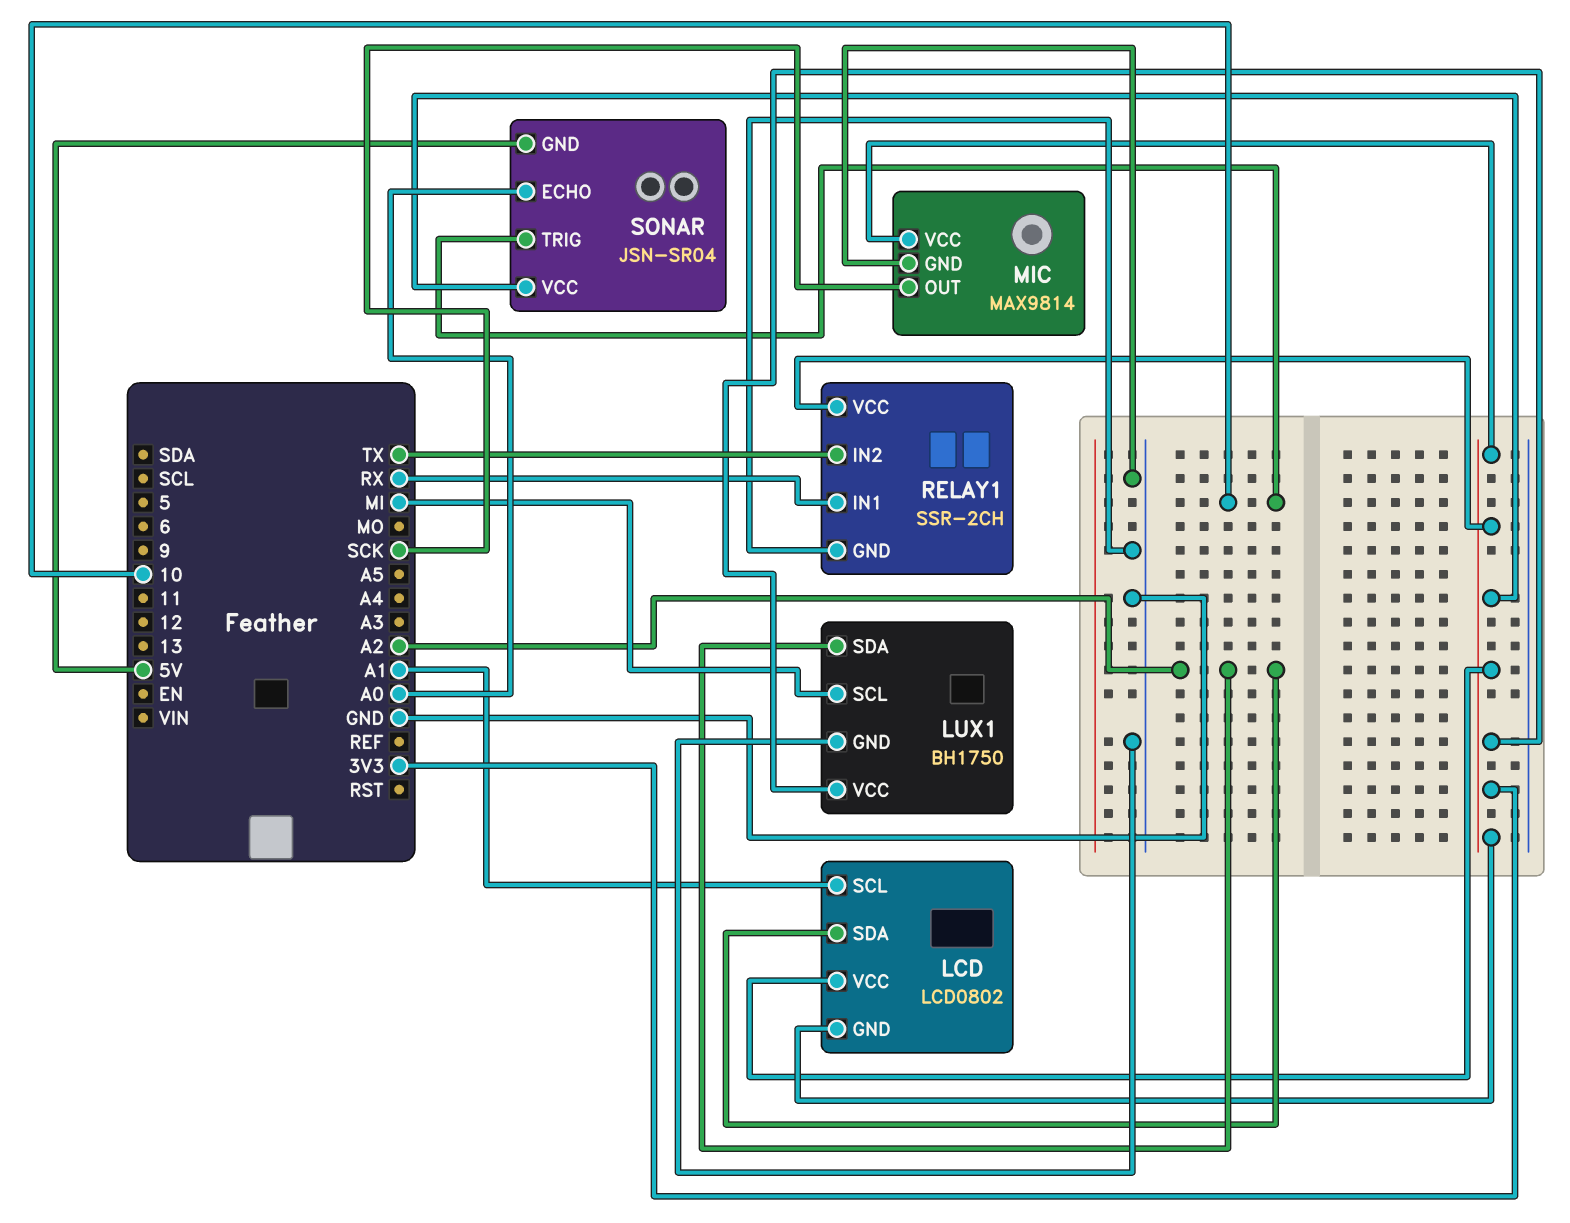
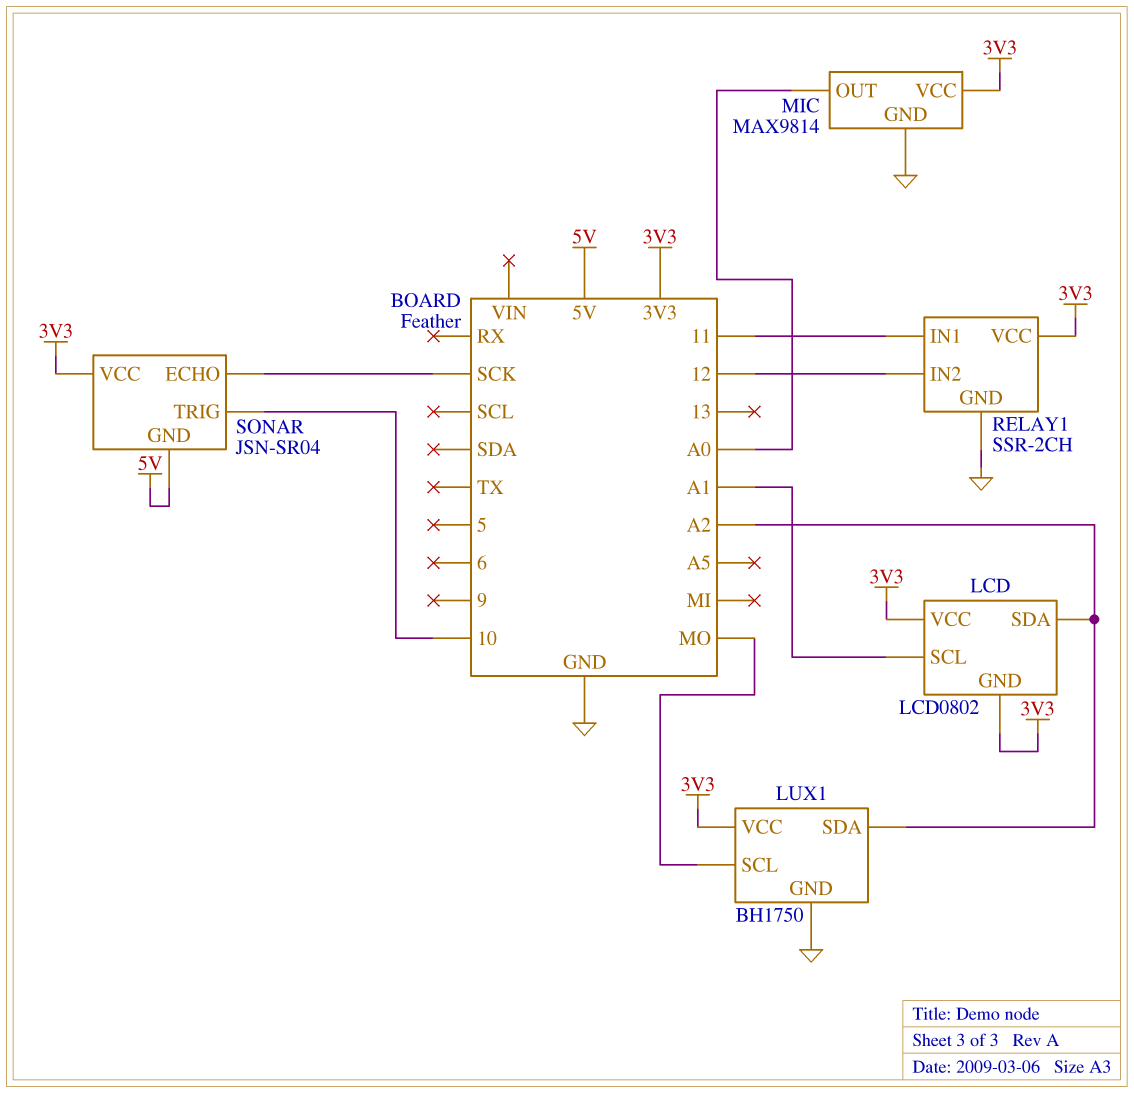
LUX1 pin SCL: MI -> MO
MIC pin OUT: SCK -> A0
RELAY1 pin IN1: RX -> 11
RELAY1 pin IN2: TX -> 12
SONAR pin ECHO: A0 -> SCK

